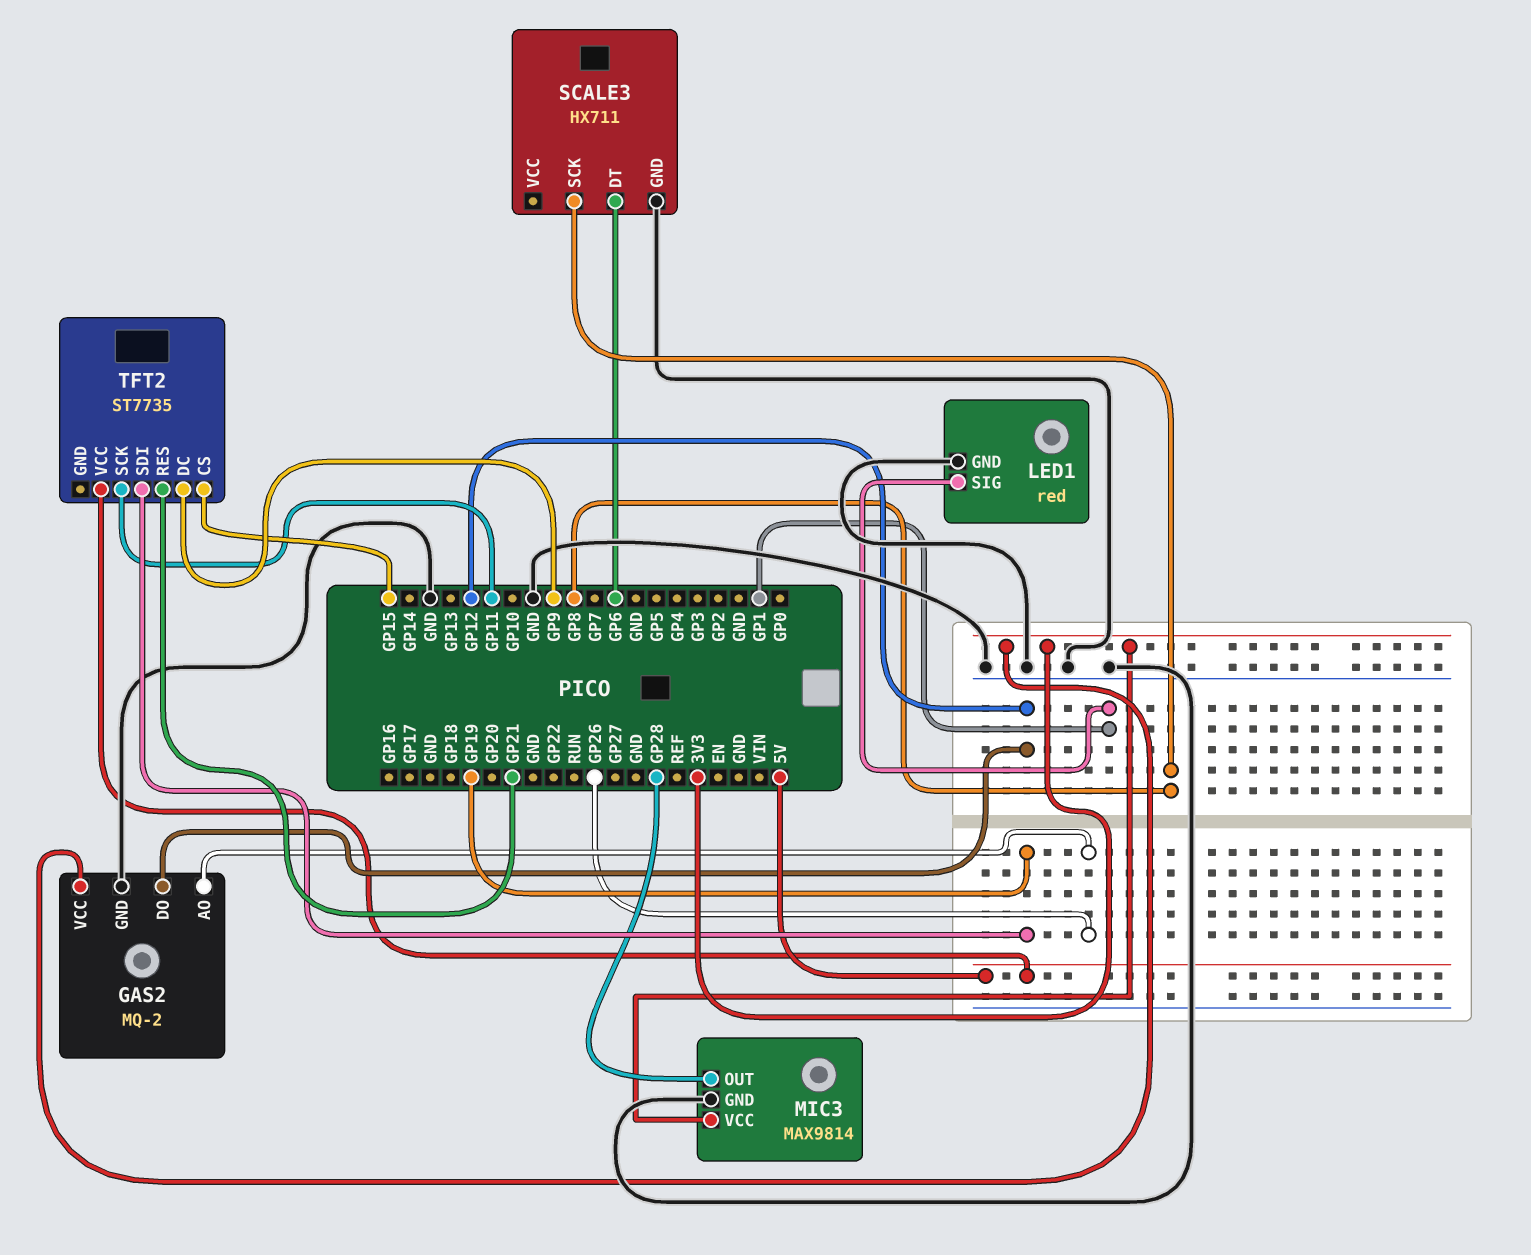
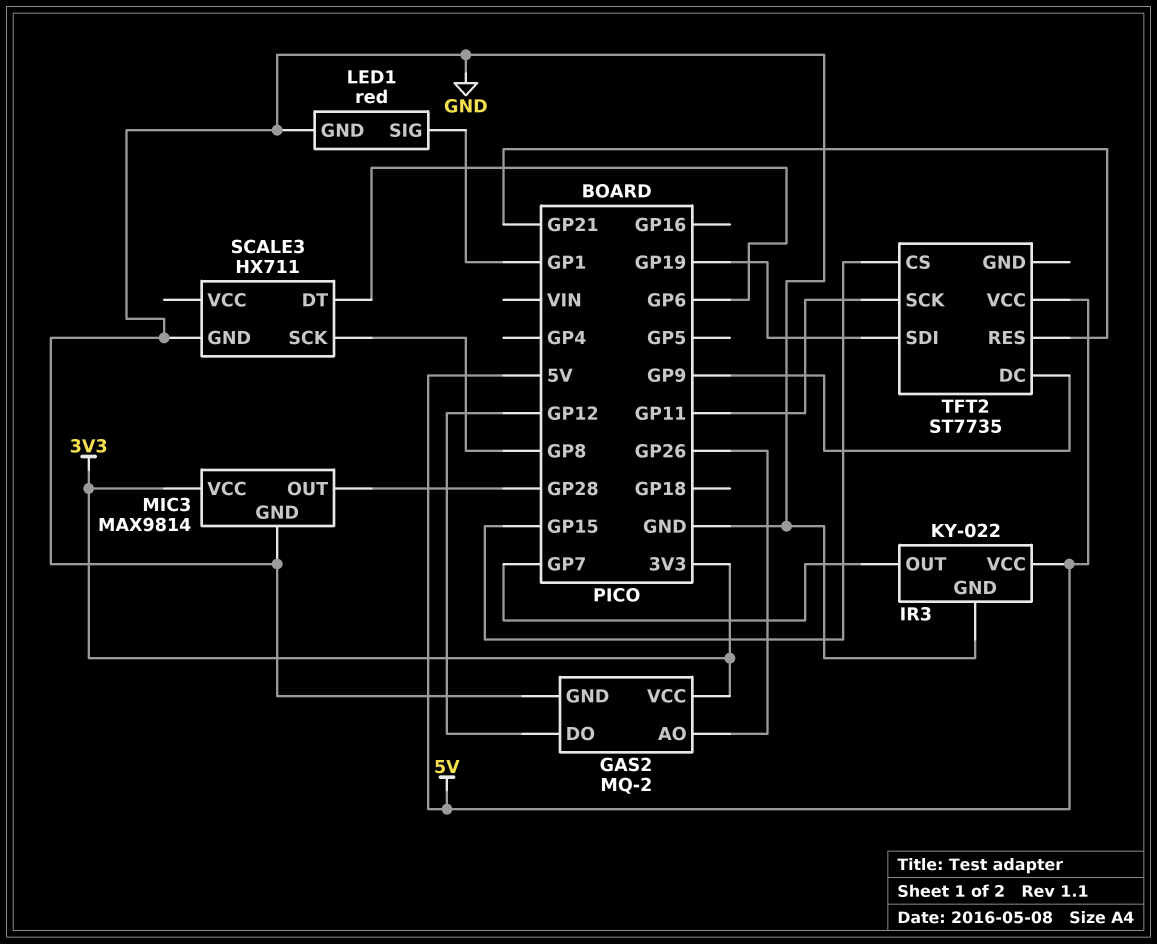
IR3: none -> KY-022
IR3 pin GND: none -> GND
IR3 pin OUT: none -> GP7
IR3 pin VCC: none -> 5V

